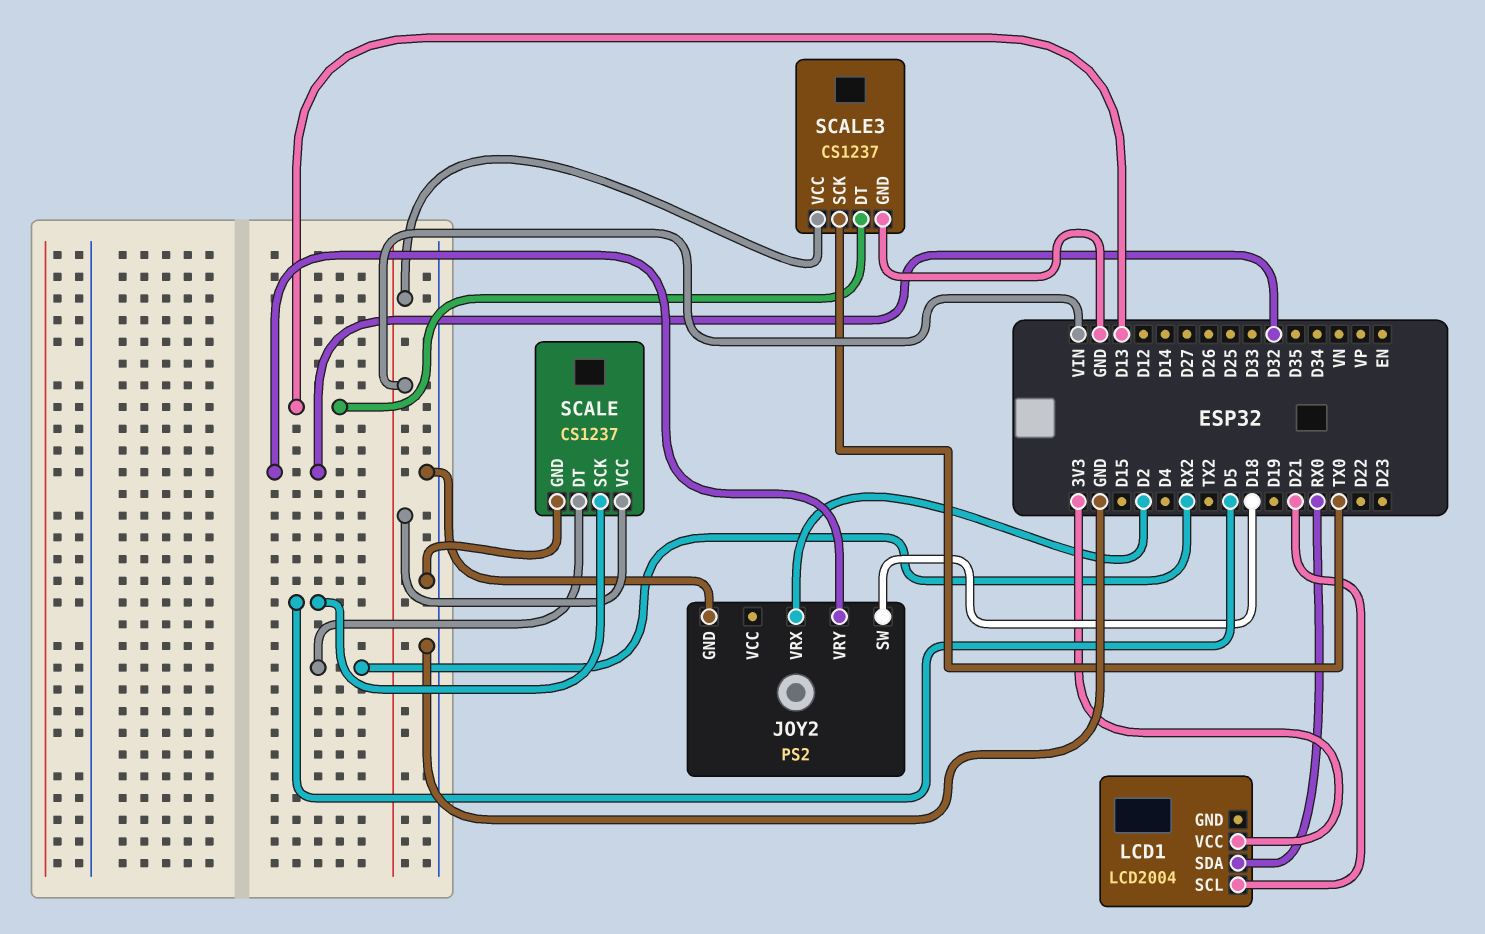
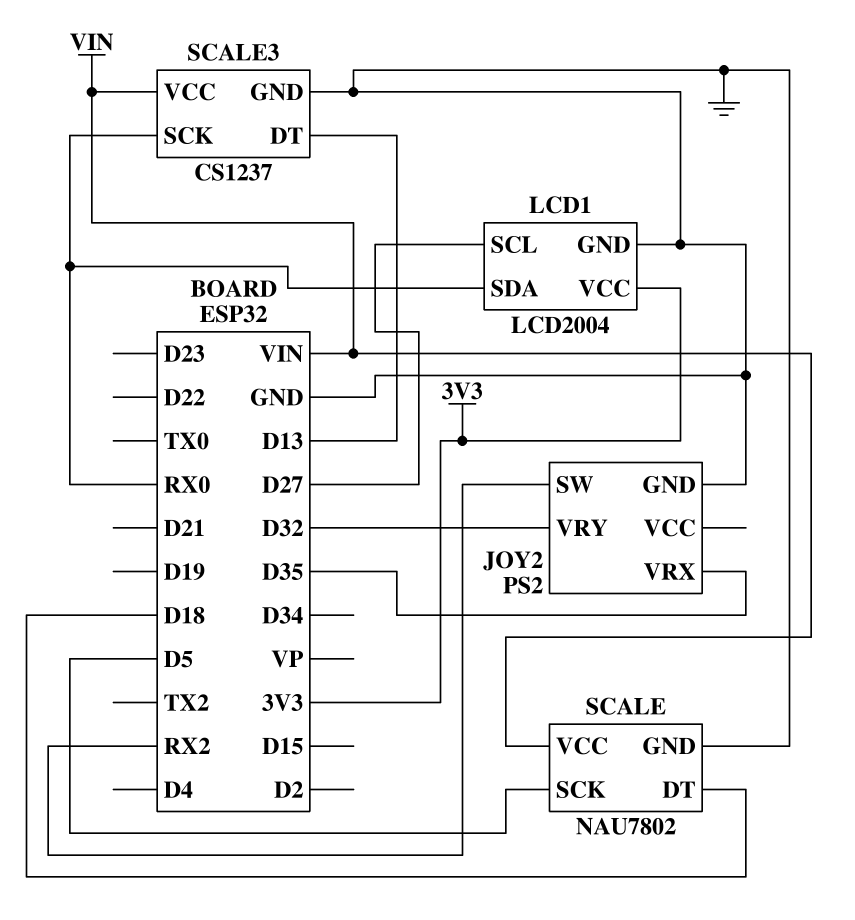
JOY2 pin SW: D18 -> RX2
JOY2 pin VRX: D2 -> D35
LCD1 pin GND: none -> GND
LCD1 pin SCL: D21 -> D27
SCALE: CS1237 -> NAU7802
SCALE pin DT: RX2 -> D18
SCALE3 pin SCK: TX0 -> RX0

